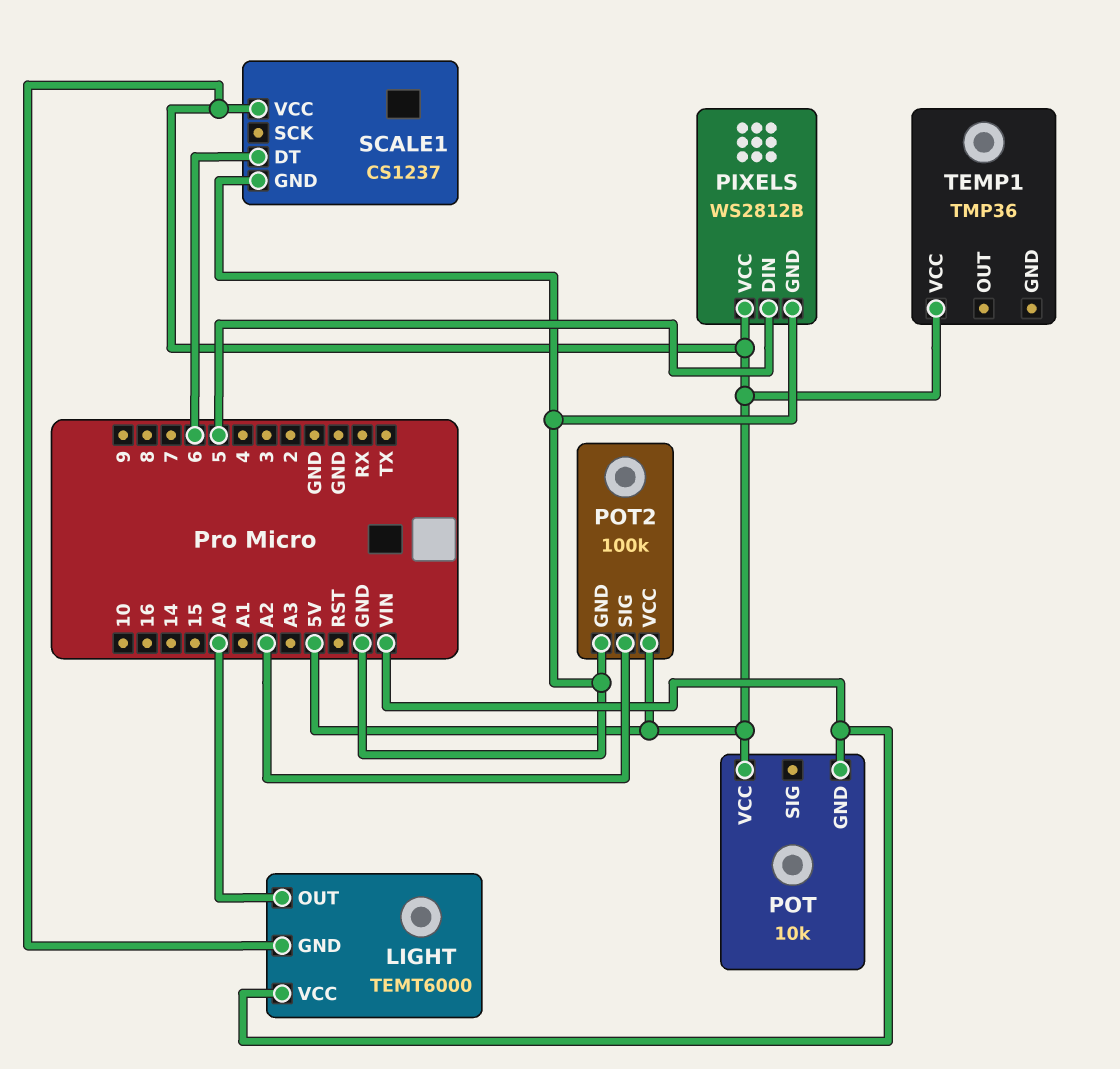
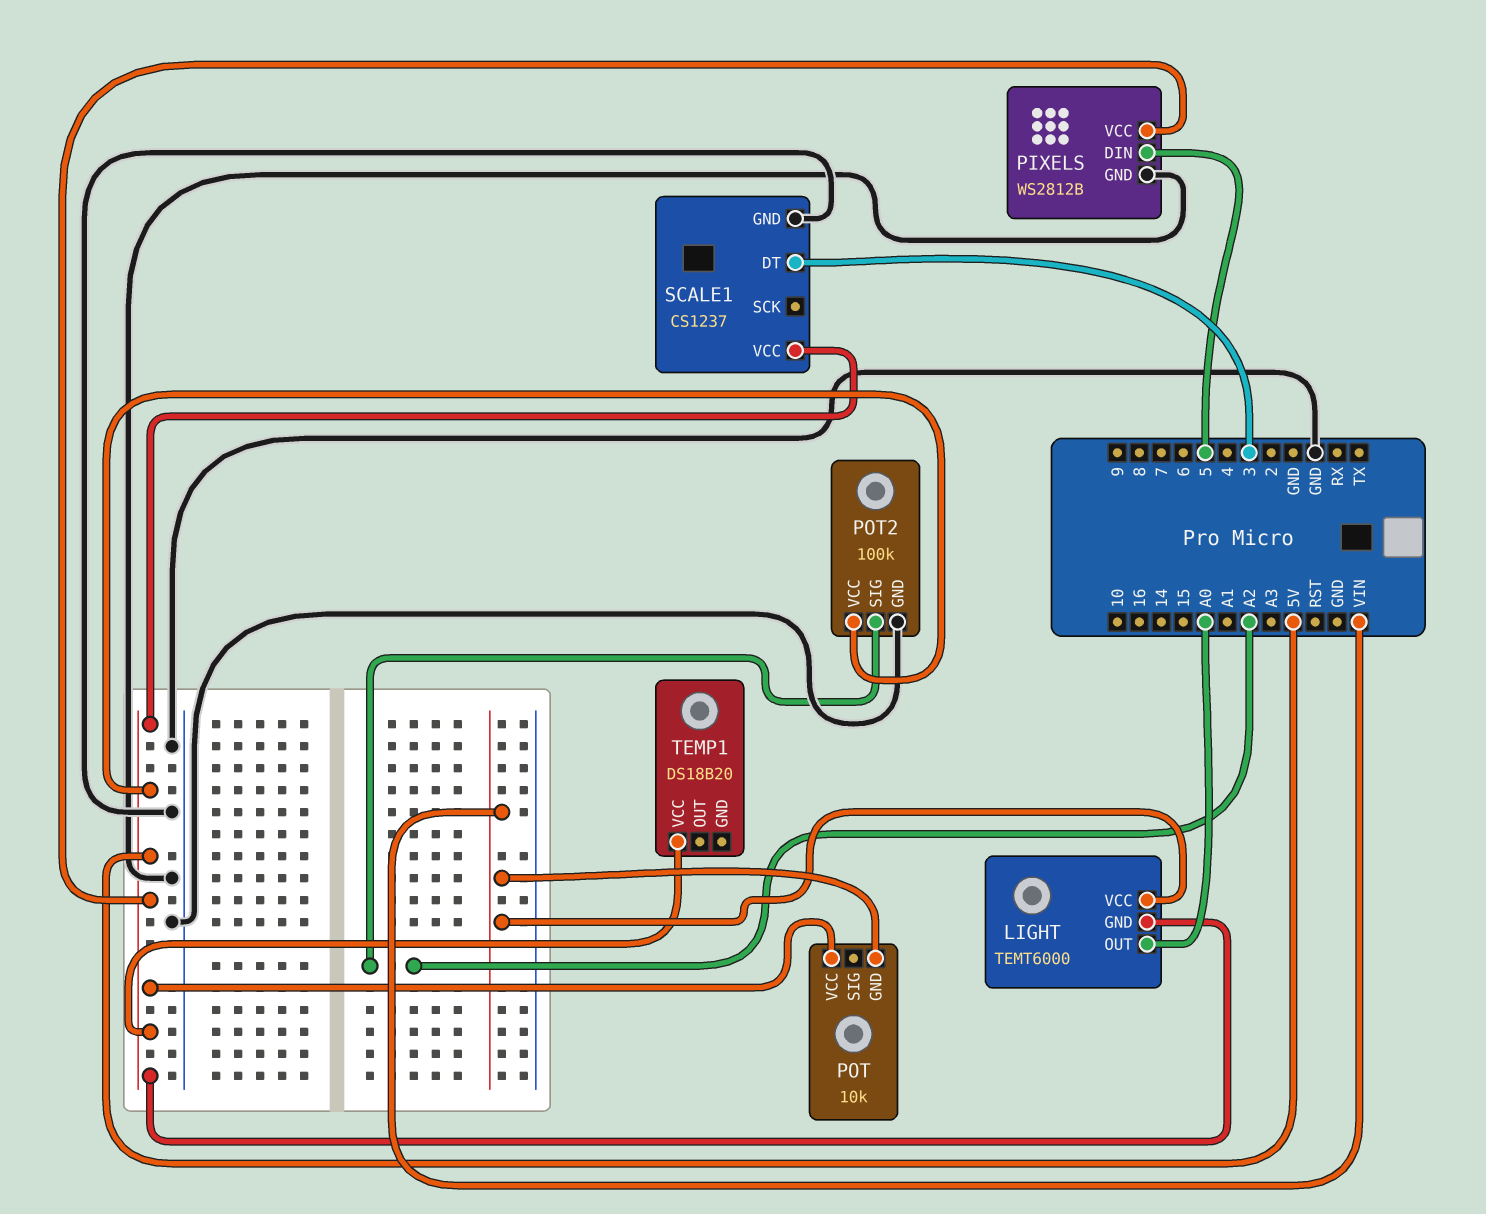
SCALE1 pin DT: 6 -> 3
TEMP1: TMP36 -> DS18B20

